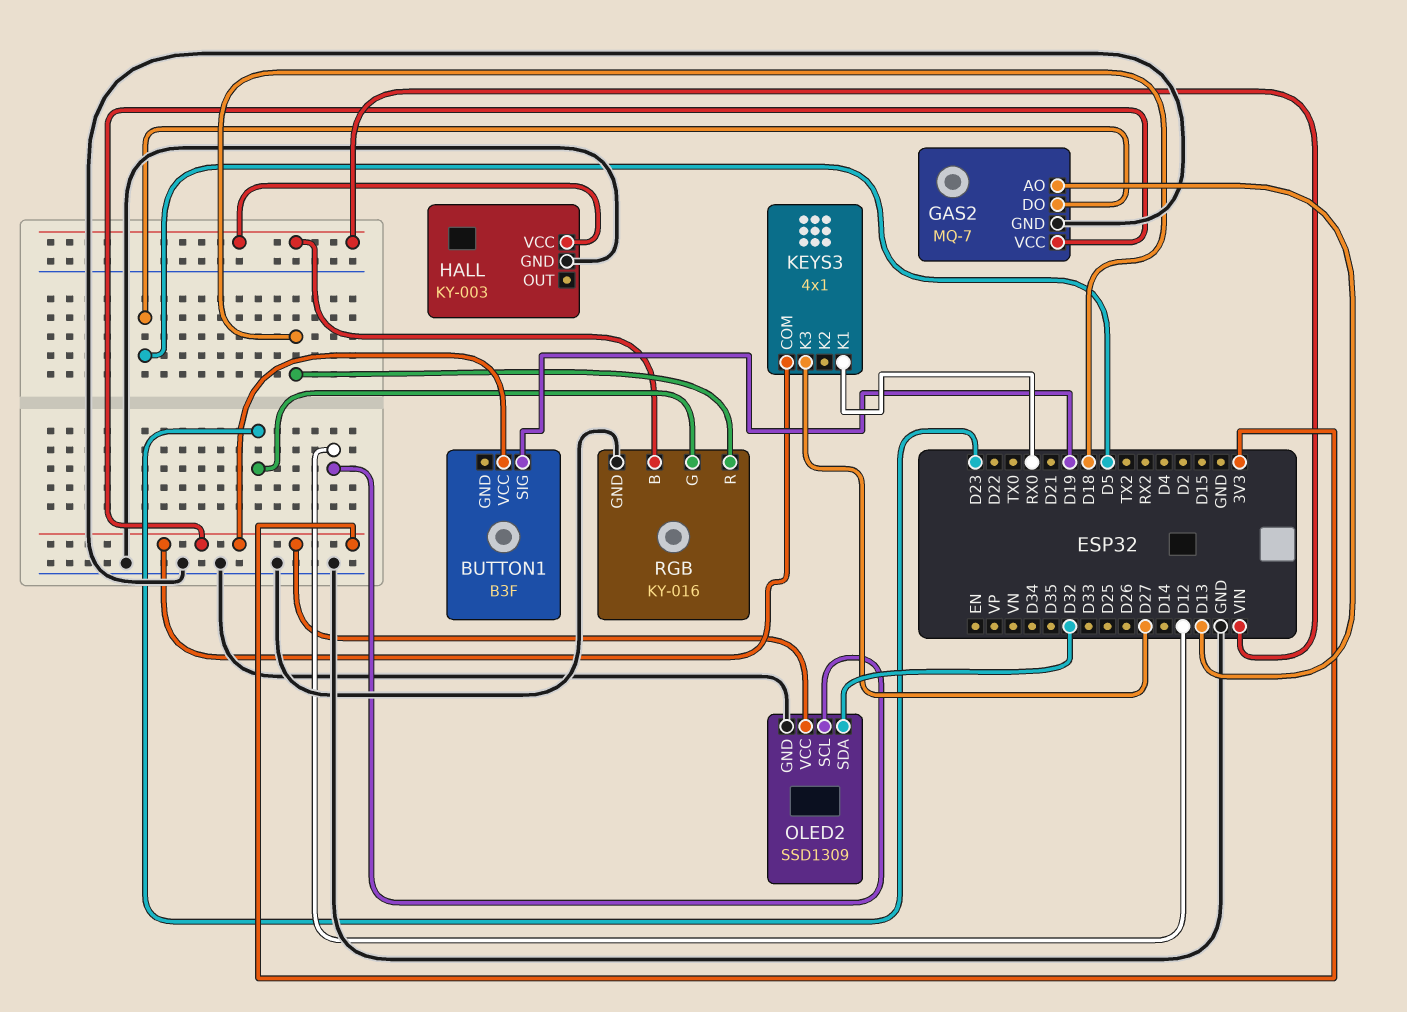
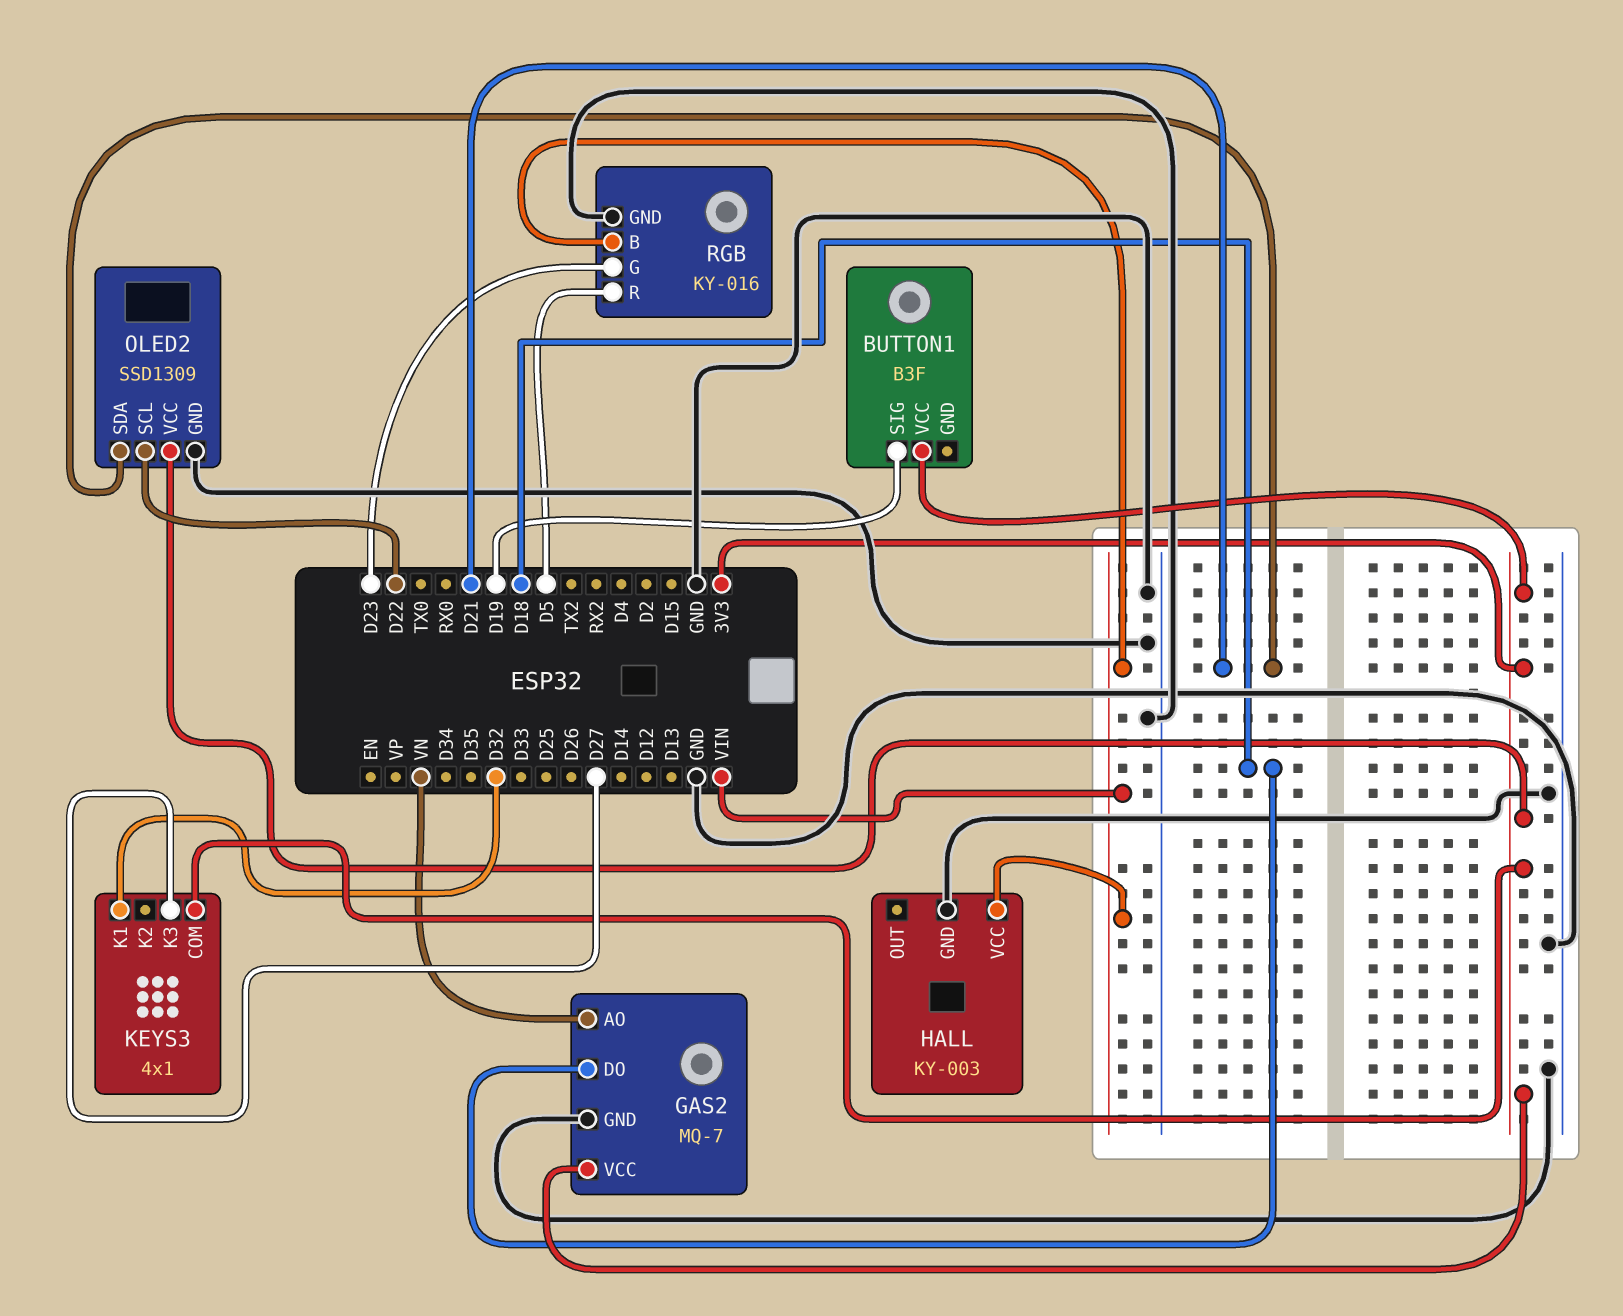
GAS2 pin AO: D13 -> VN
GAS2 pin DO: D5 -> D18
KEYS3 pin K1: RX0 -> D32
OLED2 pin SCL: D12 -> D22
OLED2 pin SDA: D32 -> D21
RGB pin R: D18 -> D5

